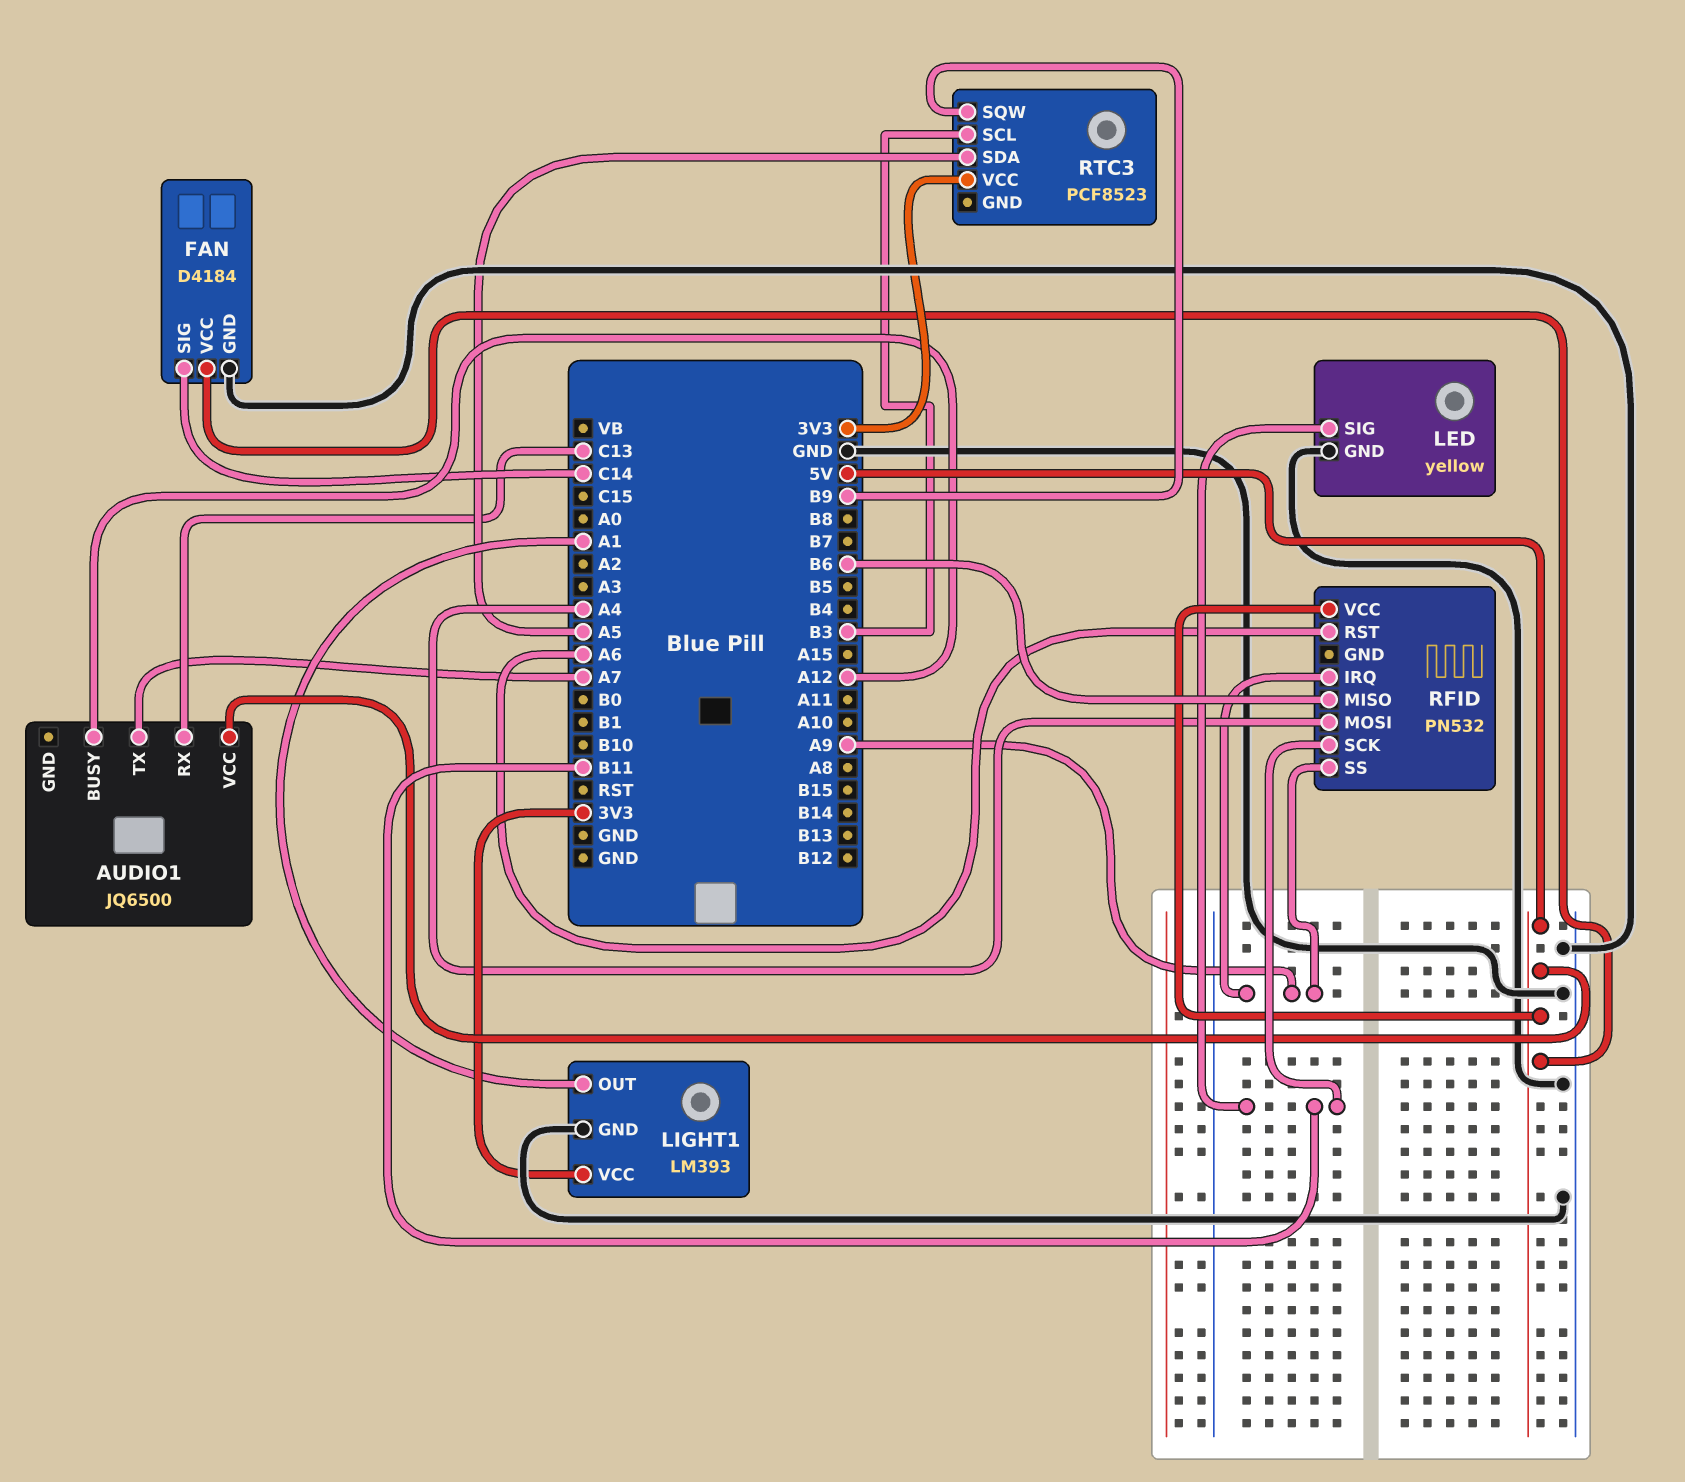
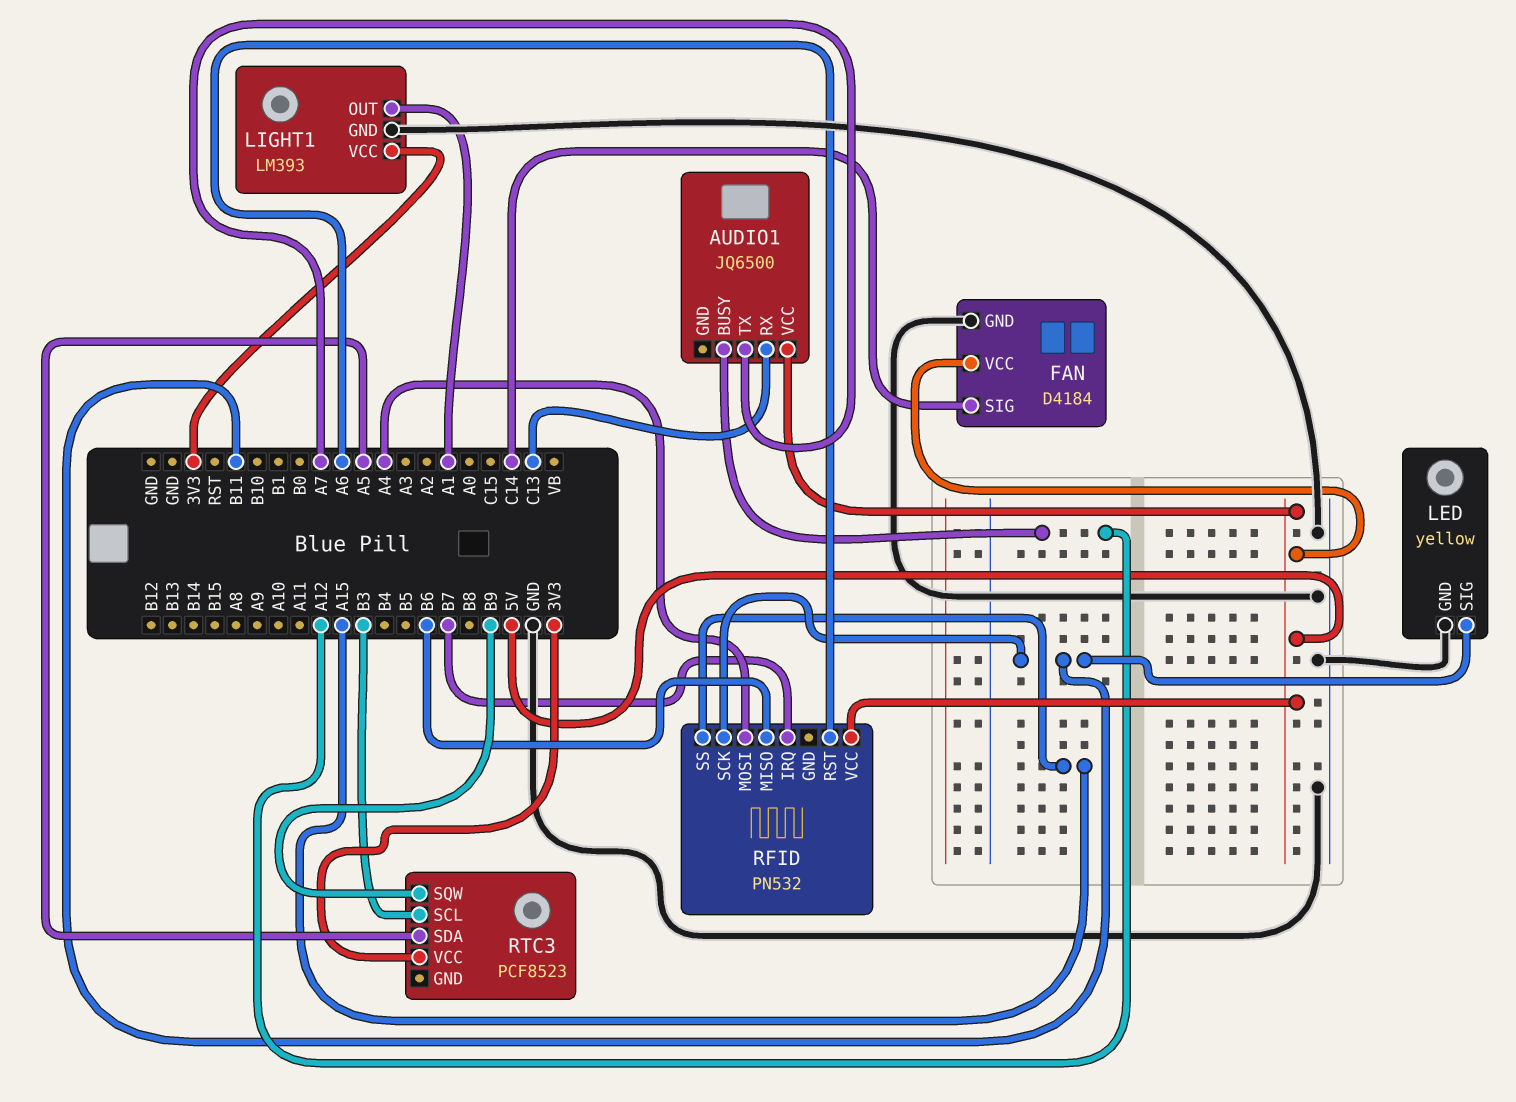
RFID pin IRQ: A9 -> B7
RFID pin SS: A9 -> A15

